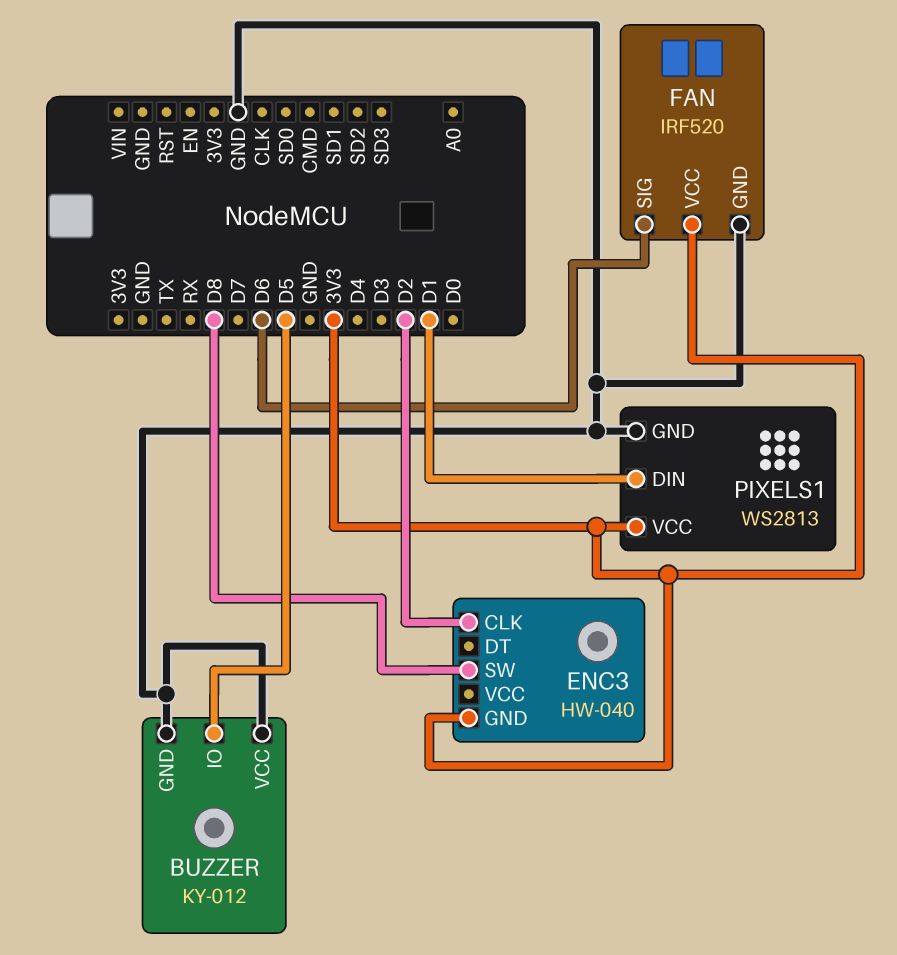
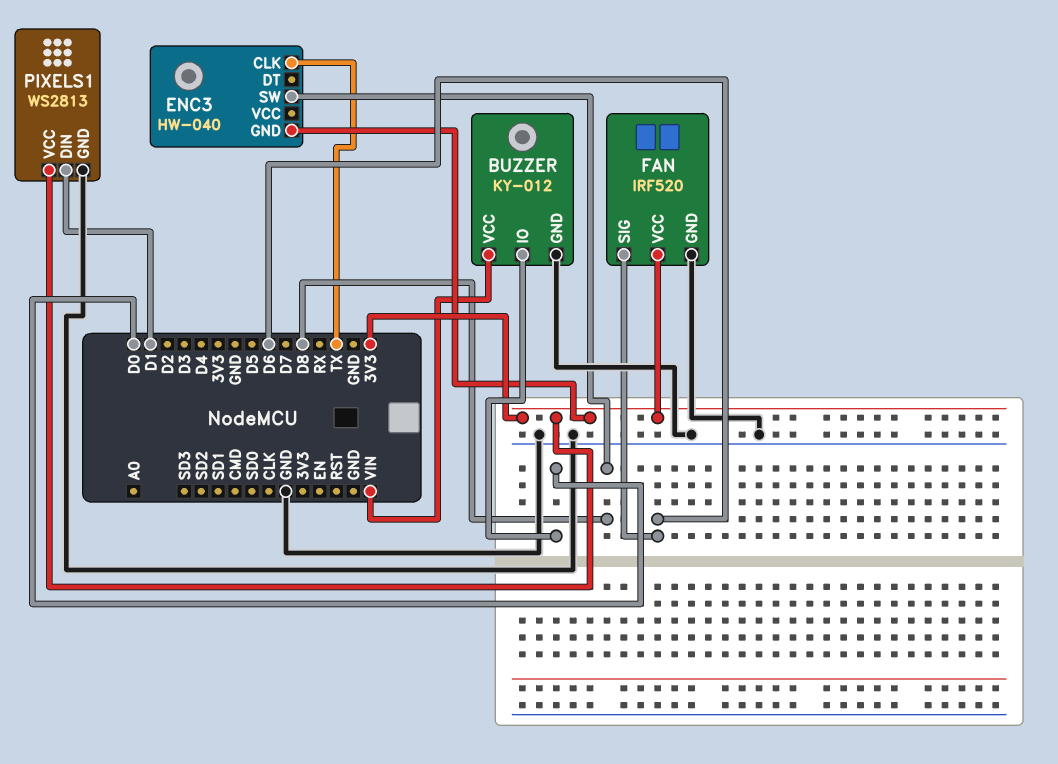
BUZZER pin IO: D5 -> D0
BUZZER pin VCC: GND -> VIN
ENC3 pin CLK: D2 -> TX

